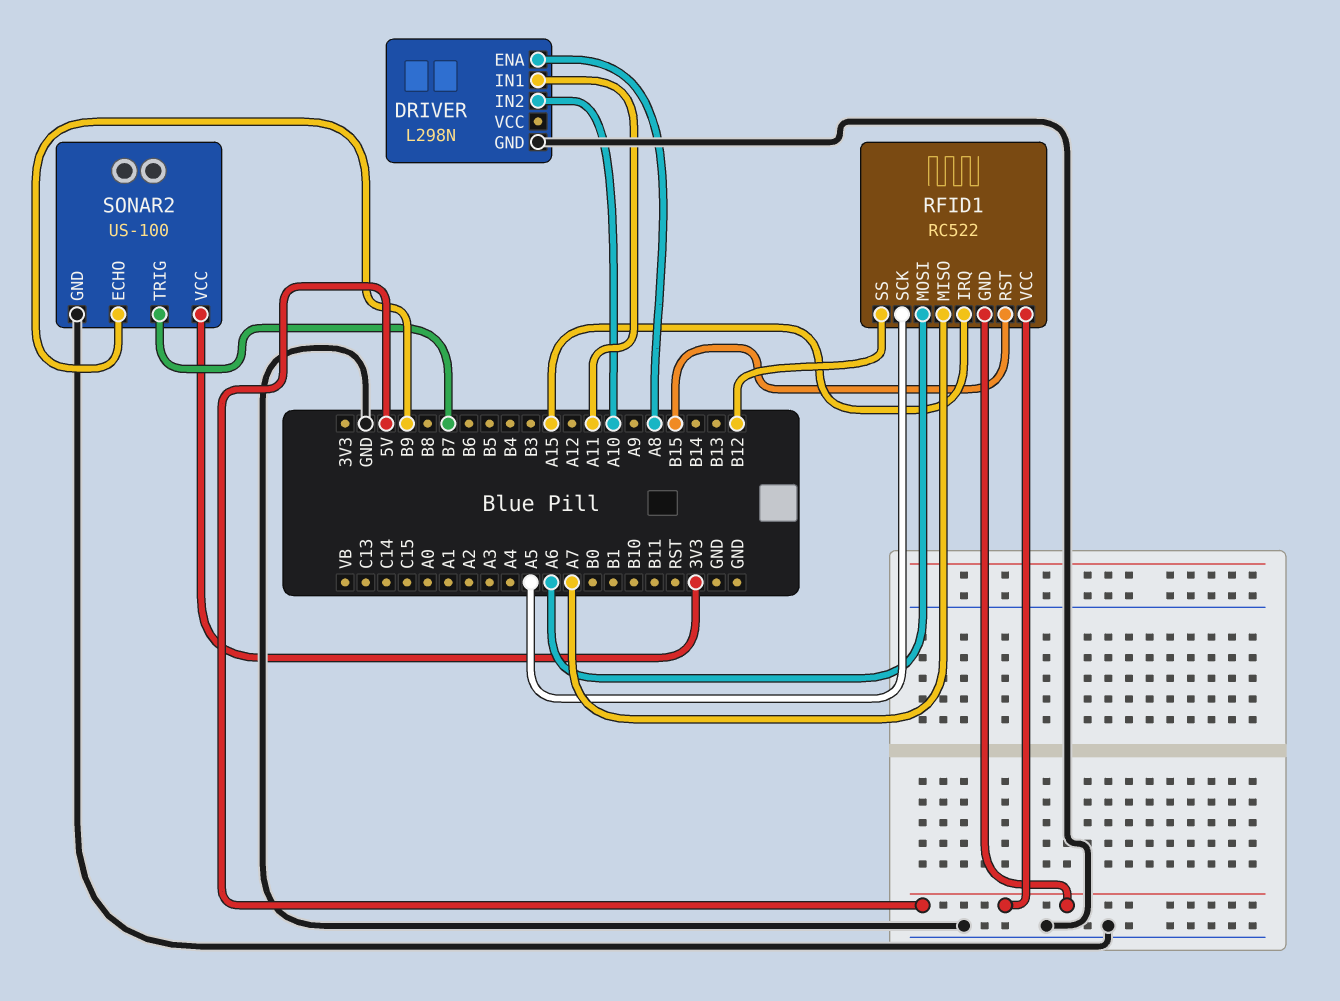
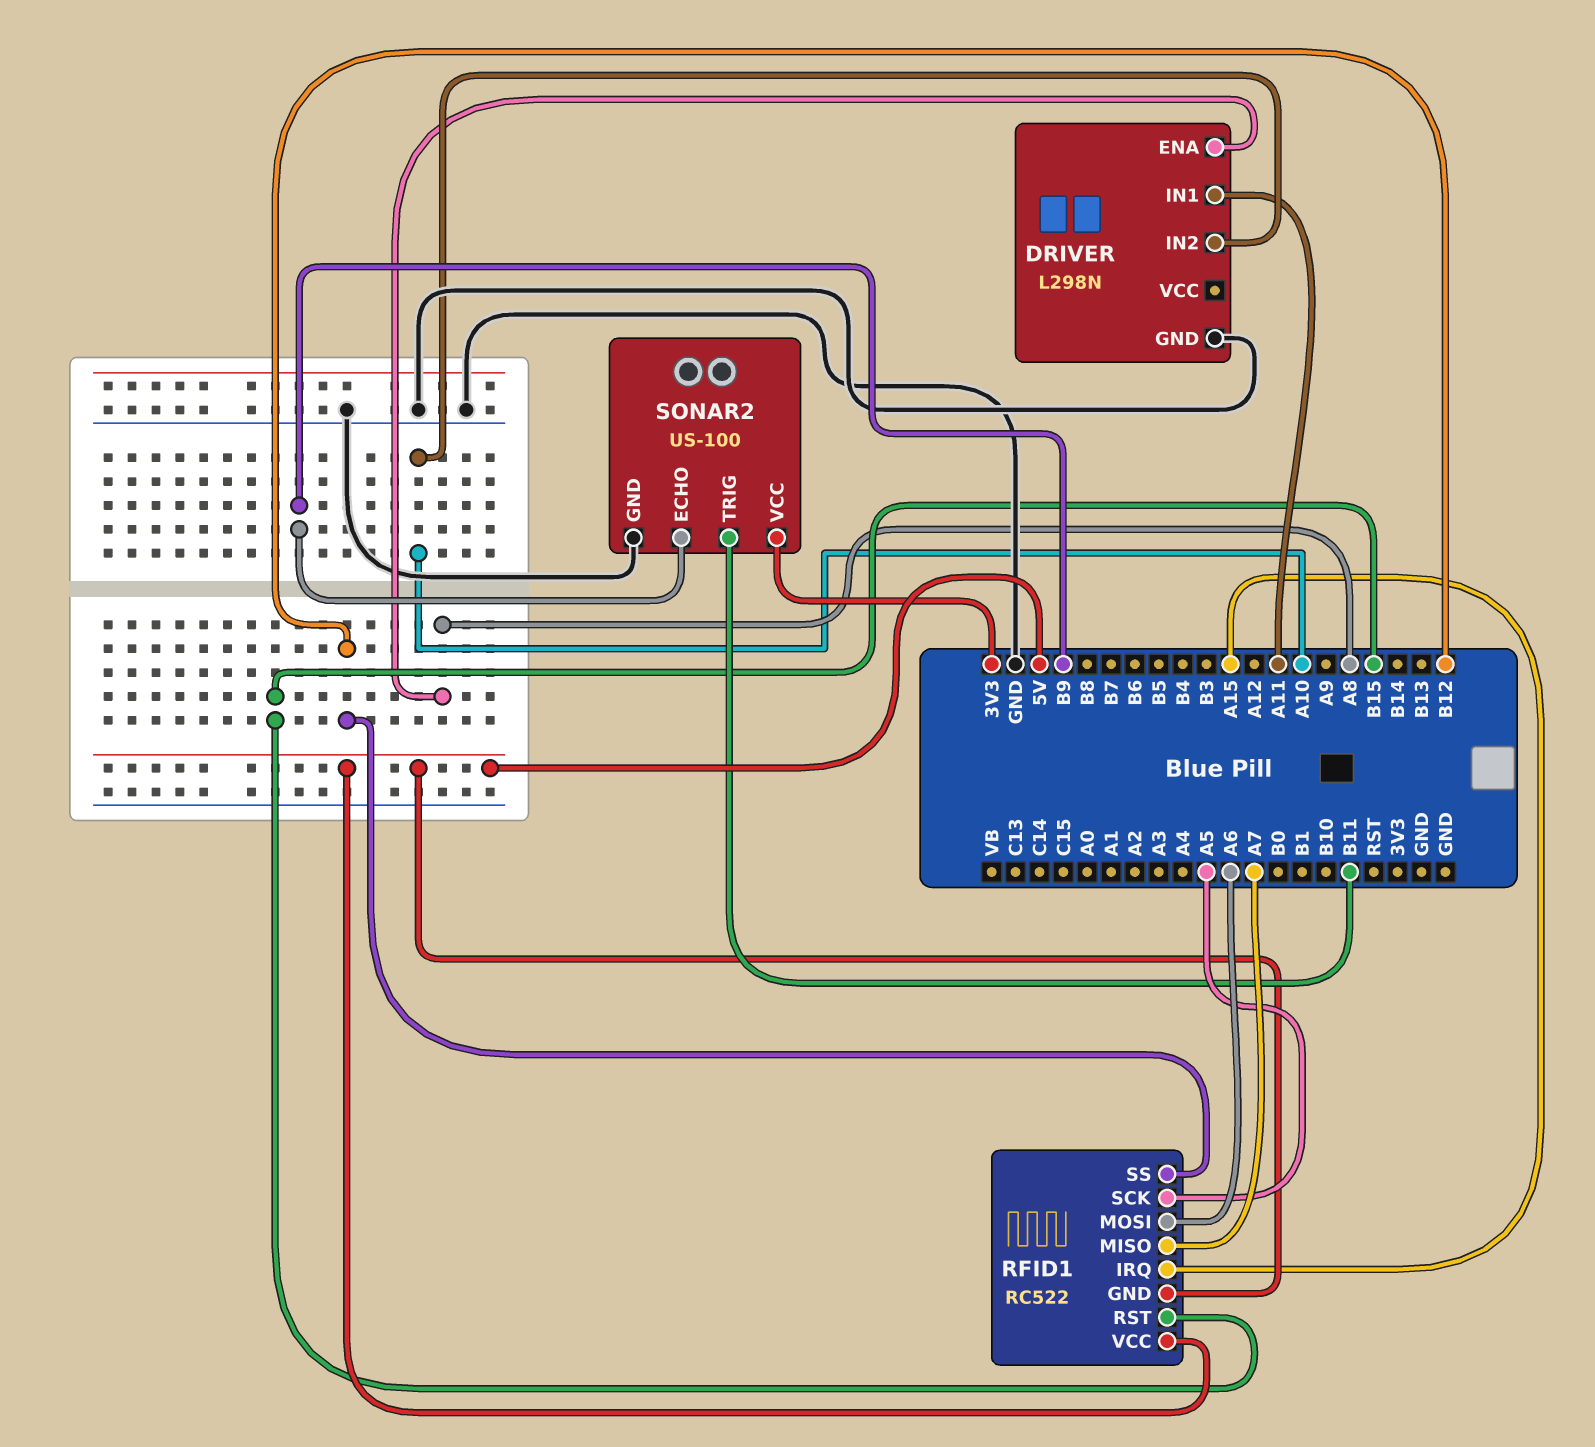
SONAR2 pin TRIG: B7 -> B11

